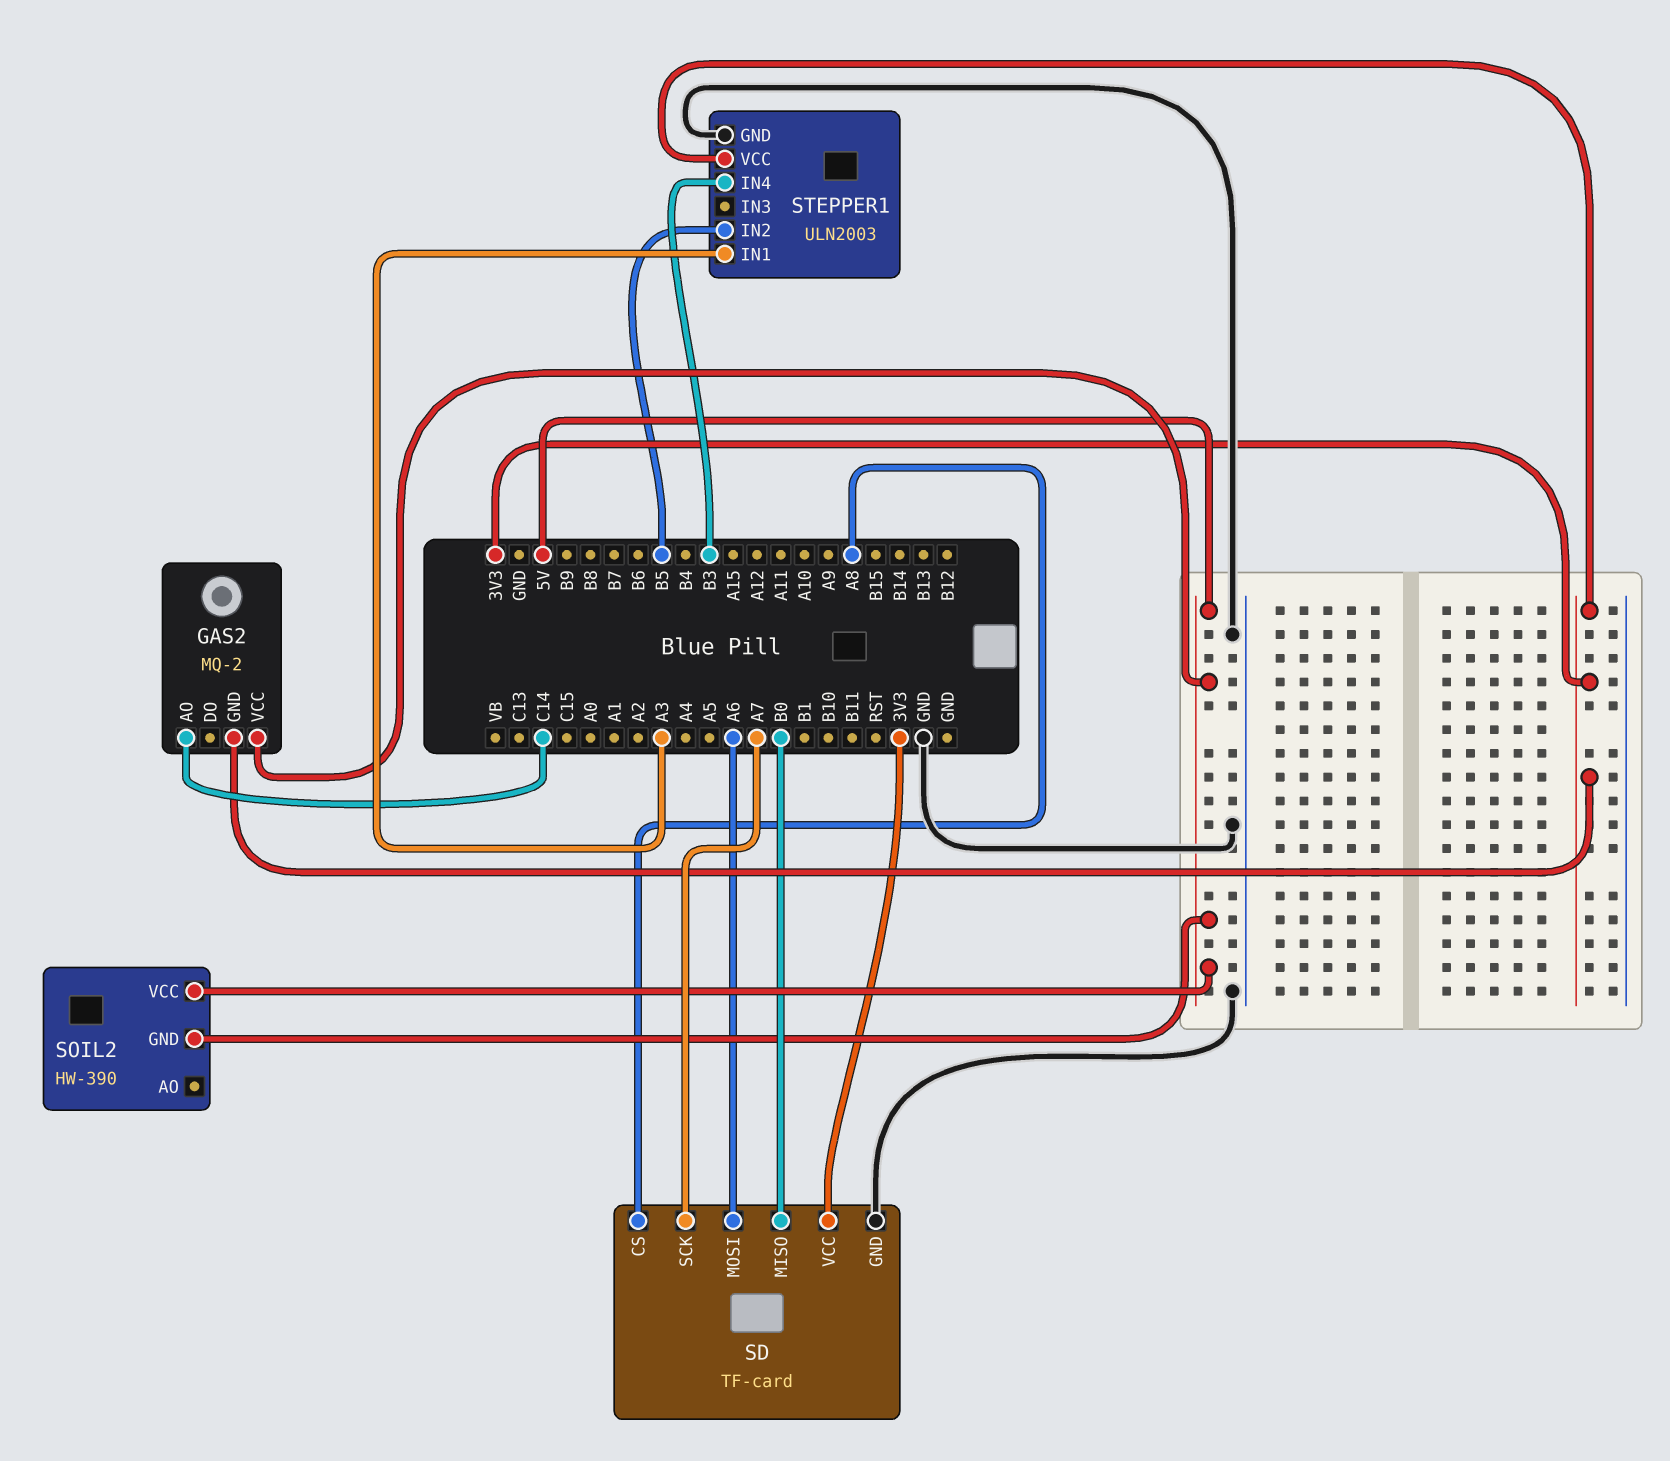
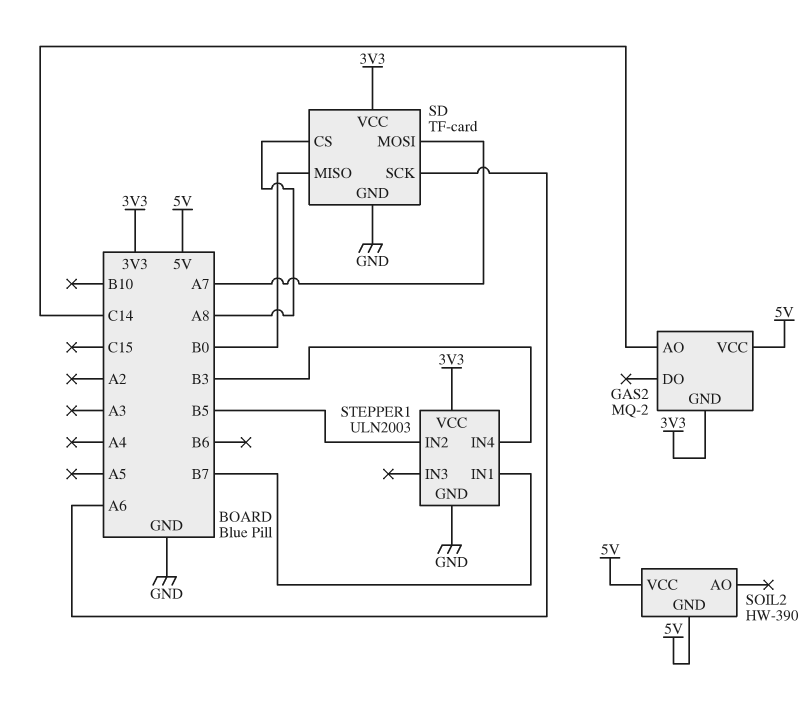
SD pin MOSI: A6 -> A7
SD pin SCK: A7 -> A6
STEPPER1 pin IN1: A3 -> B7

